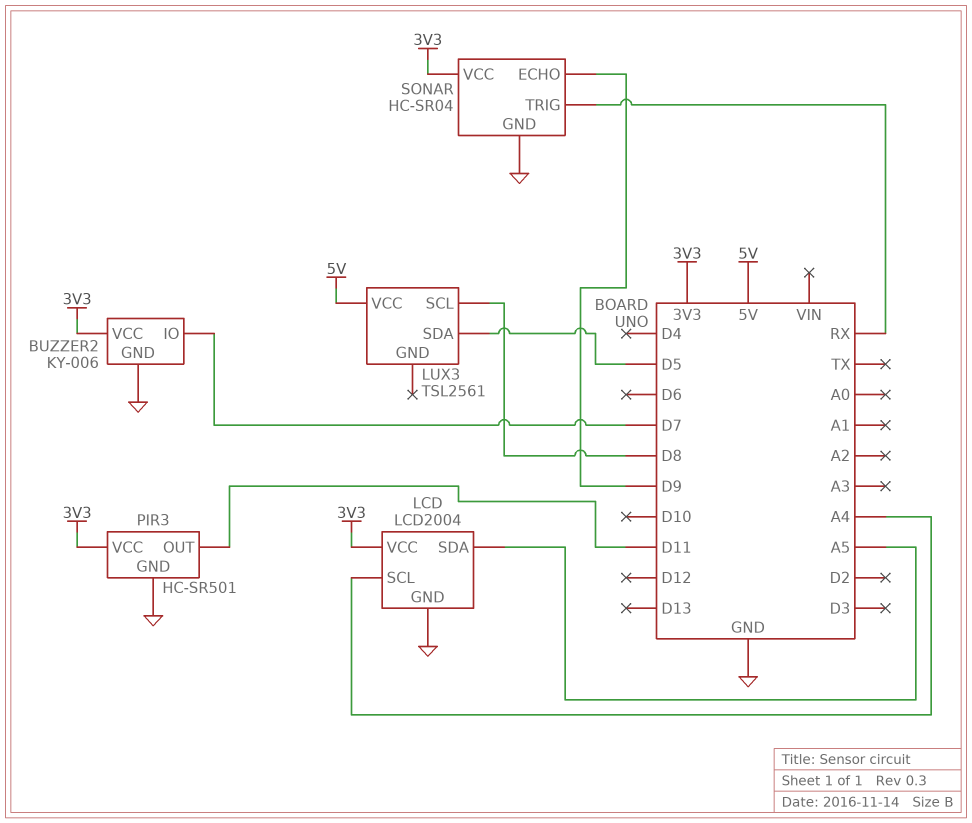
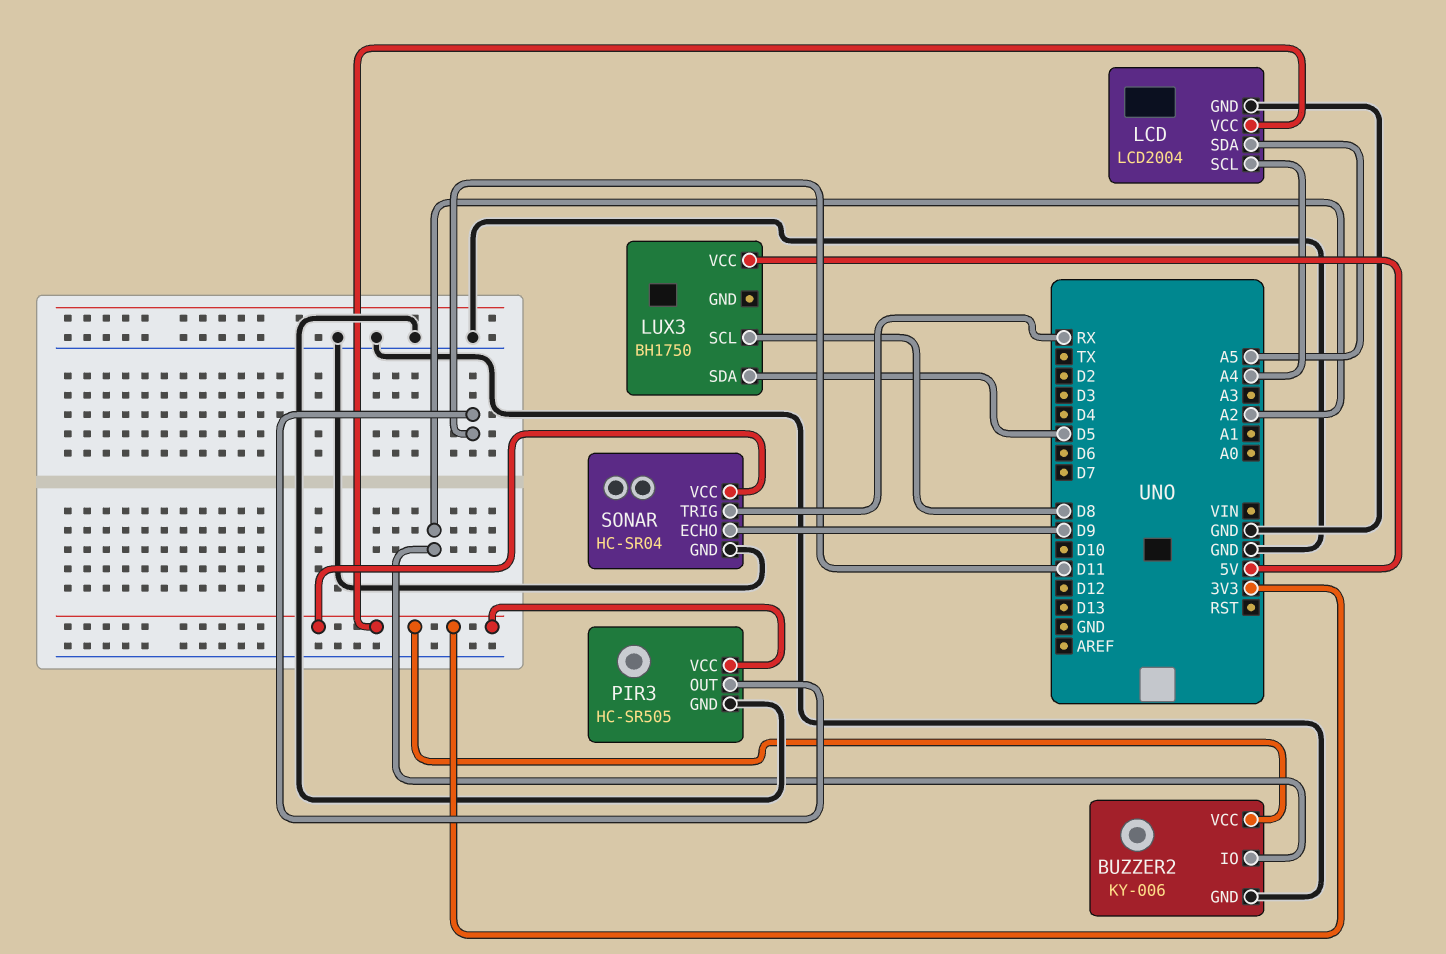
BUZZER2 pin IO: D7 -> A2
LUX3: TSL2561 -> BH1750
PIR3: HC-SR501 -> HC-SR505

